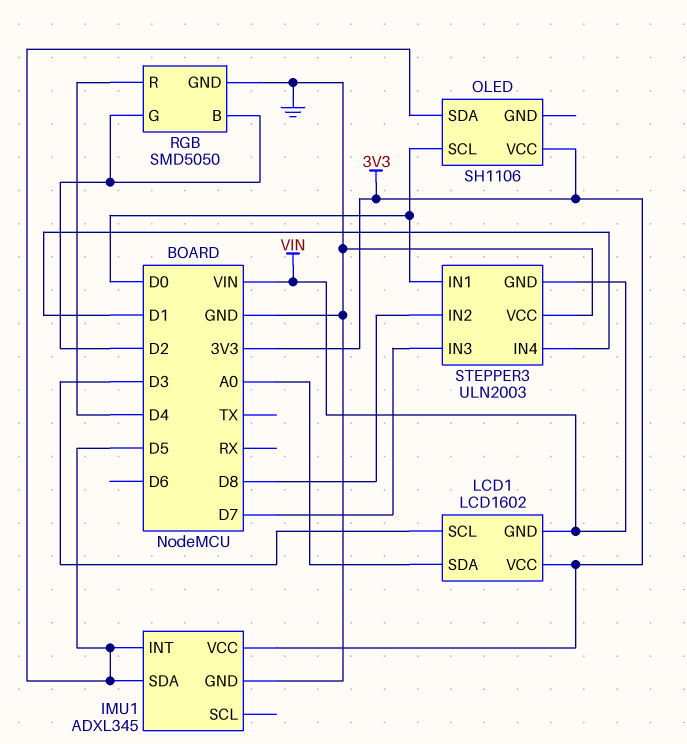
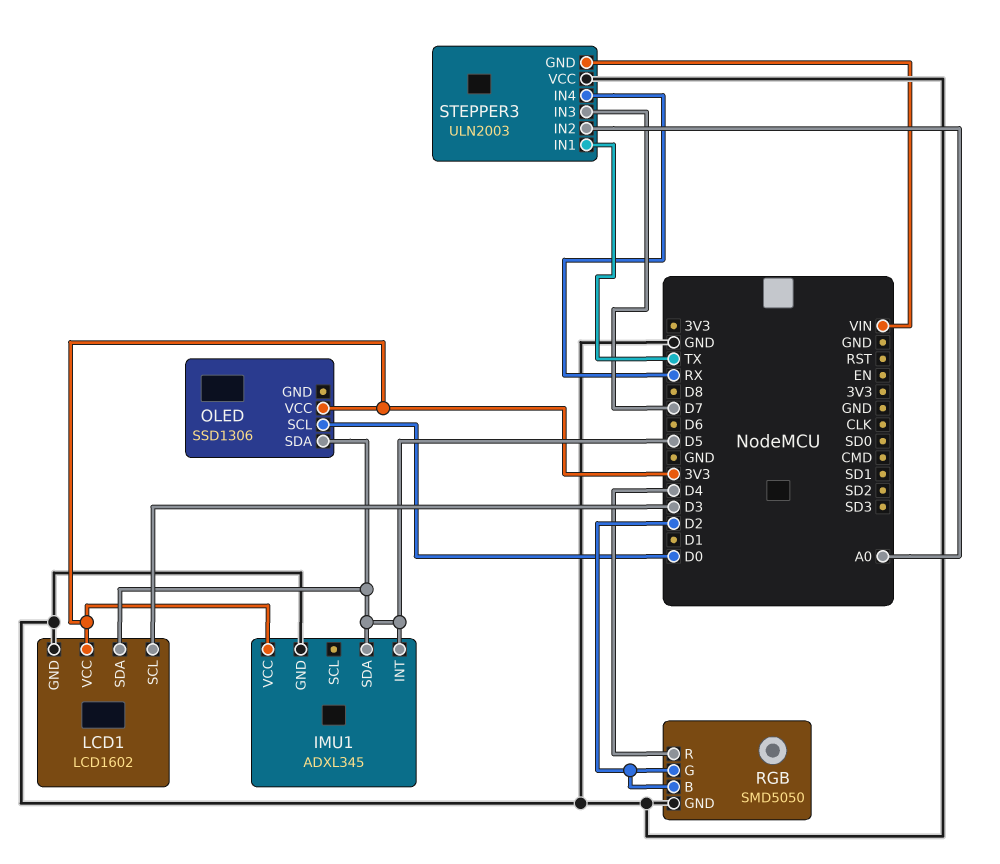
LCD1 pin GND: VIN -> GND
LCD1 pin SDA: A0 -> D5
OLED: SH1106 -> SSD1306
STEPPER3 pin IN1: D0 -> TX
STEPPER3 pin IN2: D8 -> A0
STEPPER3 pin IN4: D1 -> RX

